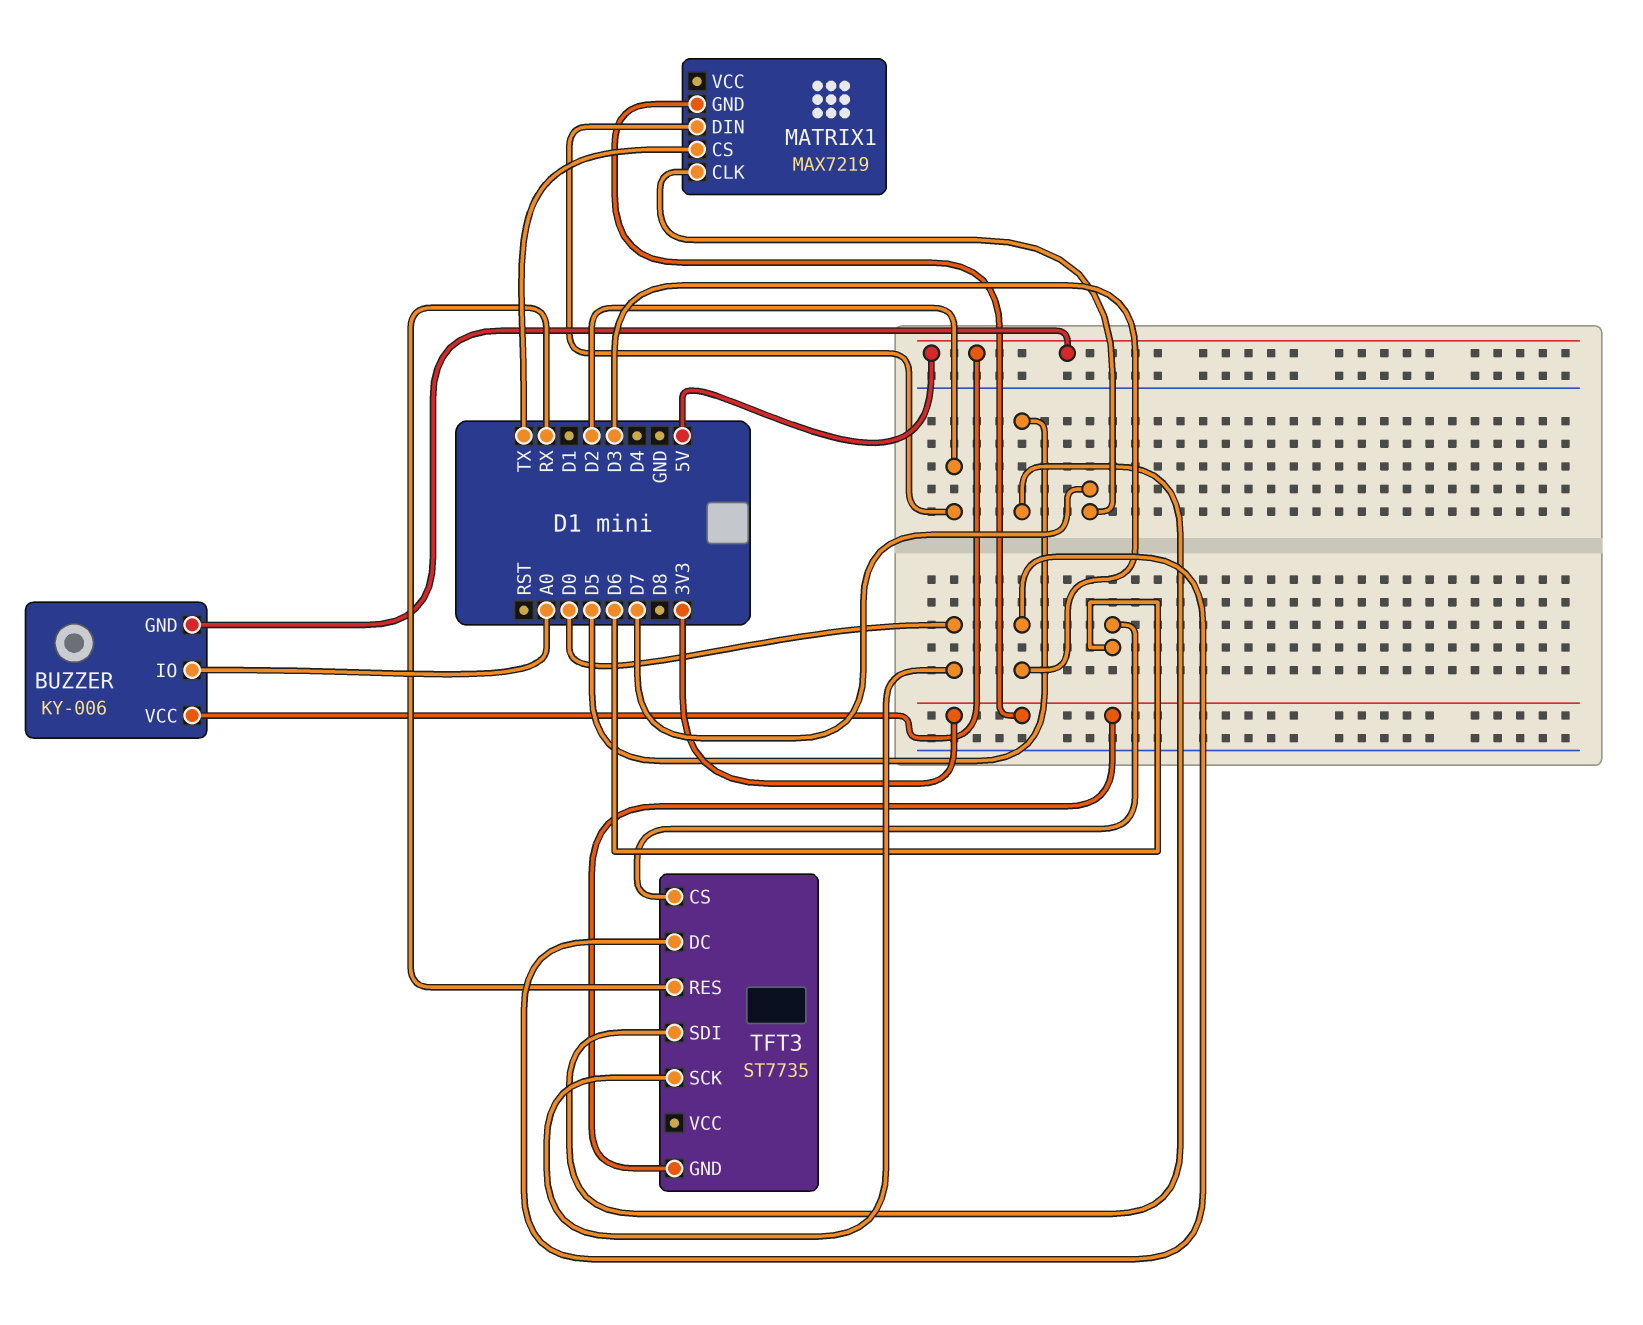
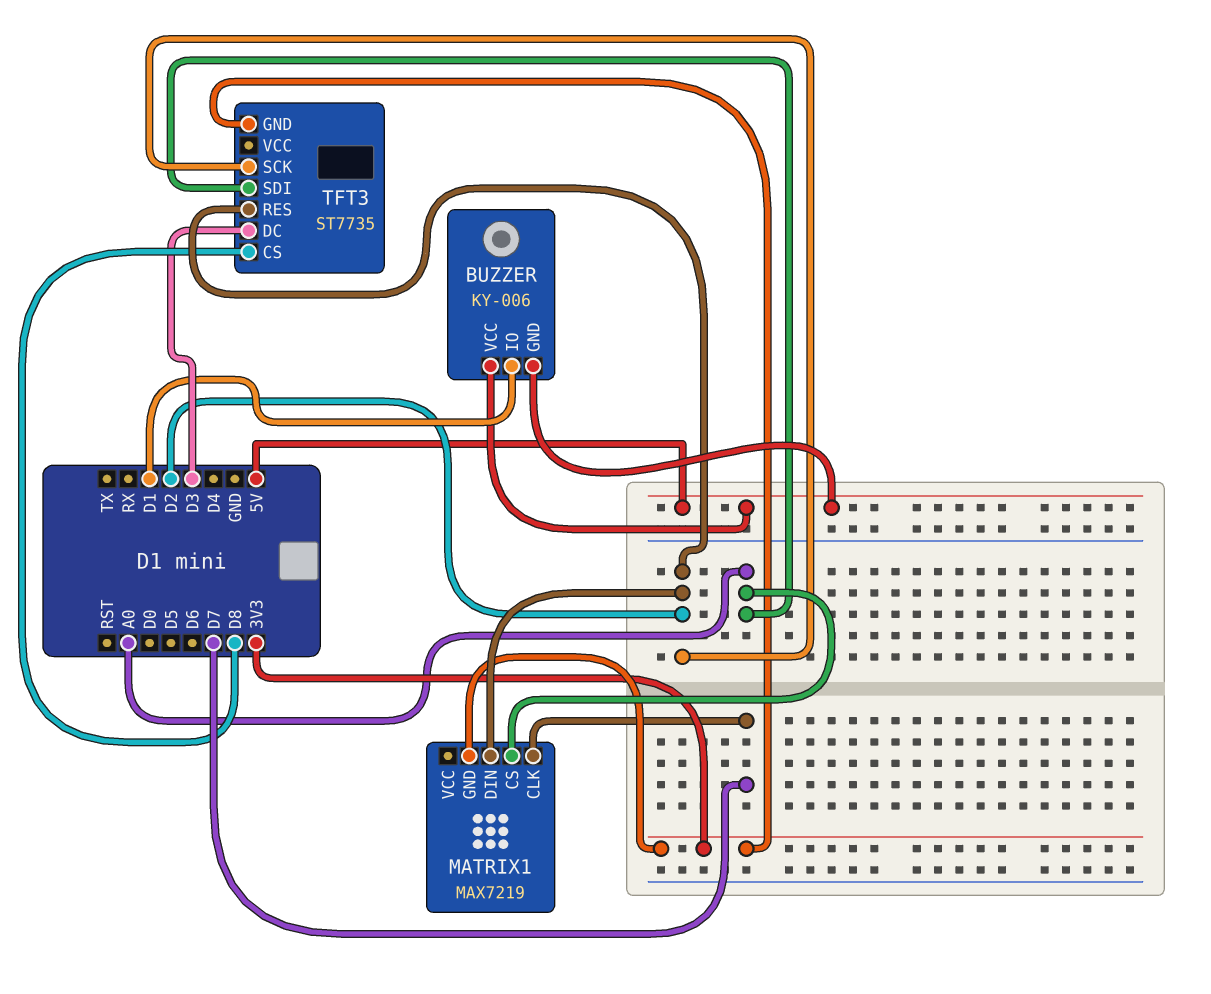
BUZZER pin IO: A0 -> D1
MATRIX1 pin CS: TX -> A0
TFT3 pin CS: D6 -> D8
TFT3 pin RES: RX -> D2
TFT3 pin SCK: D0 -> D2
TFT3 pin SDI: D5 -> A0

